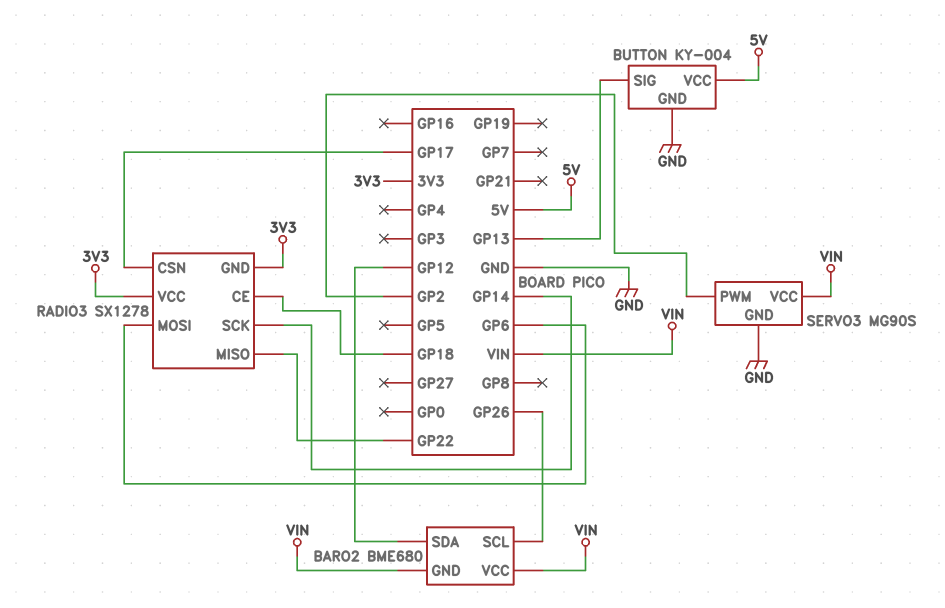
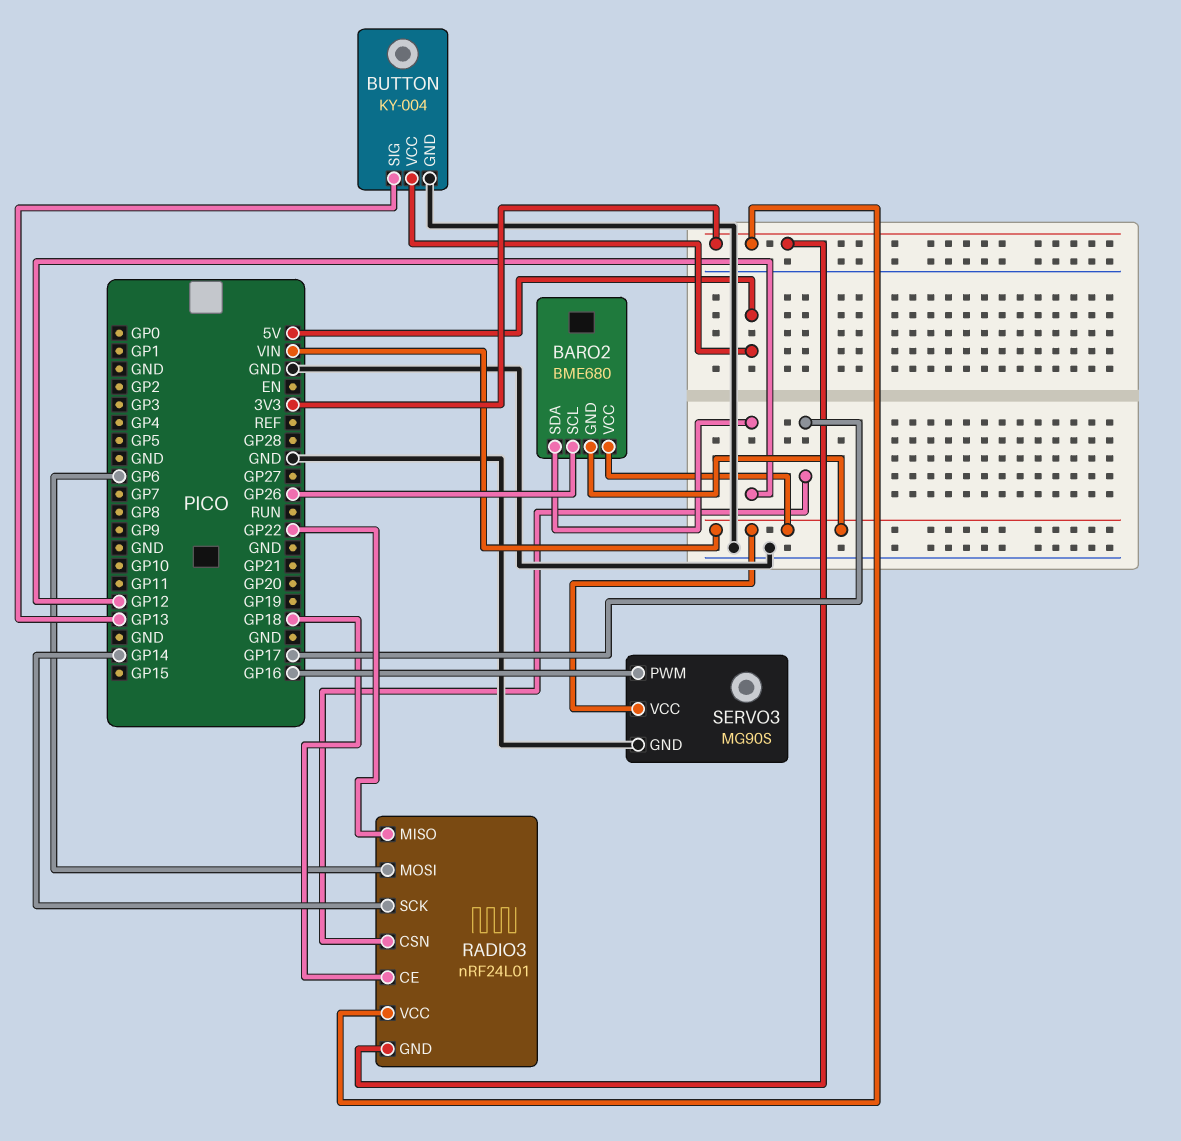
RADIO3: SX1278 -> nRF24L01
SERVO3 pin PWM: GP2 -> GP16

